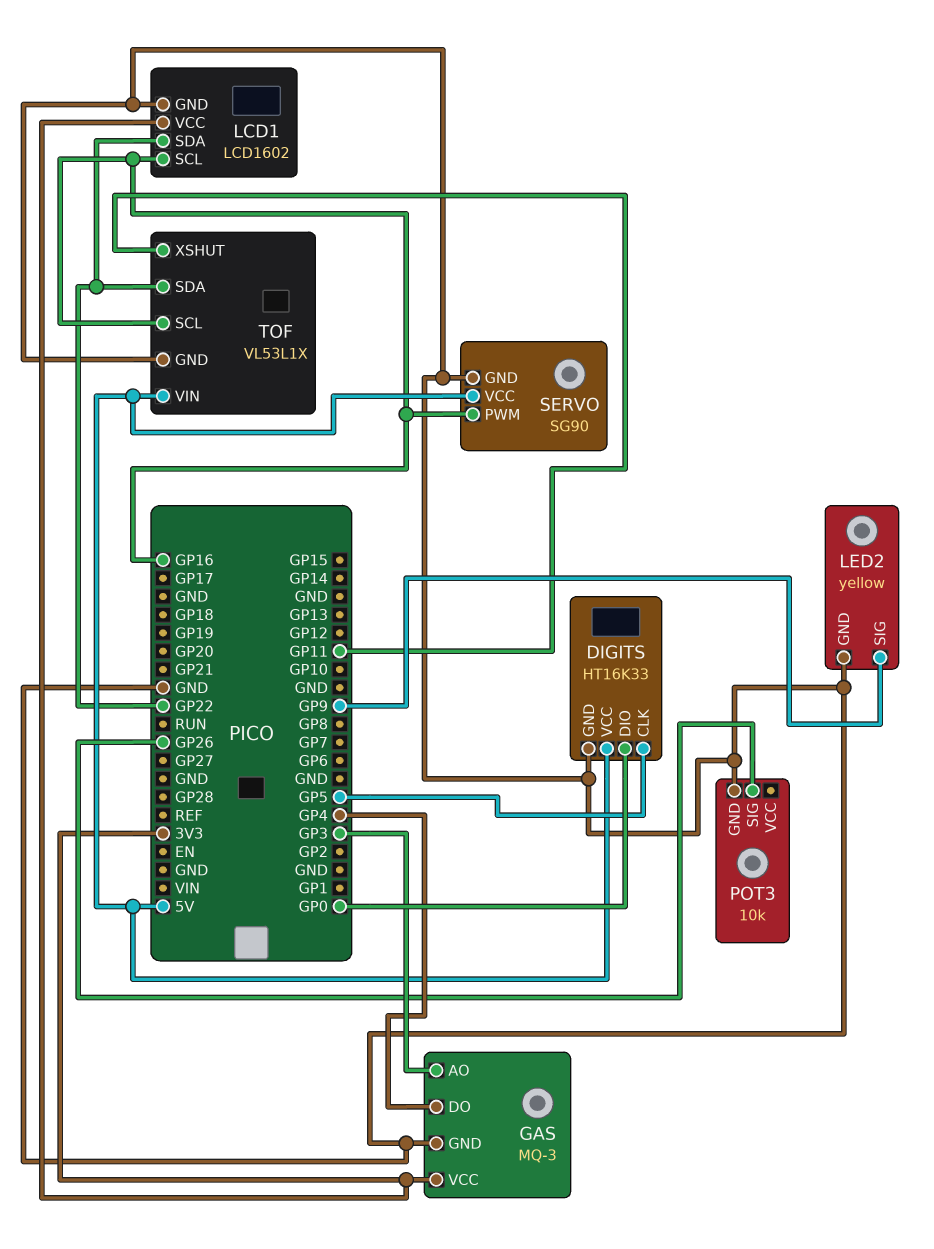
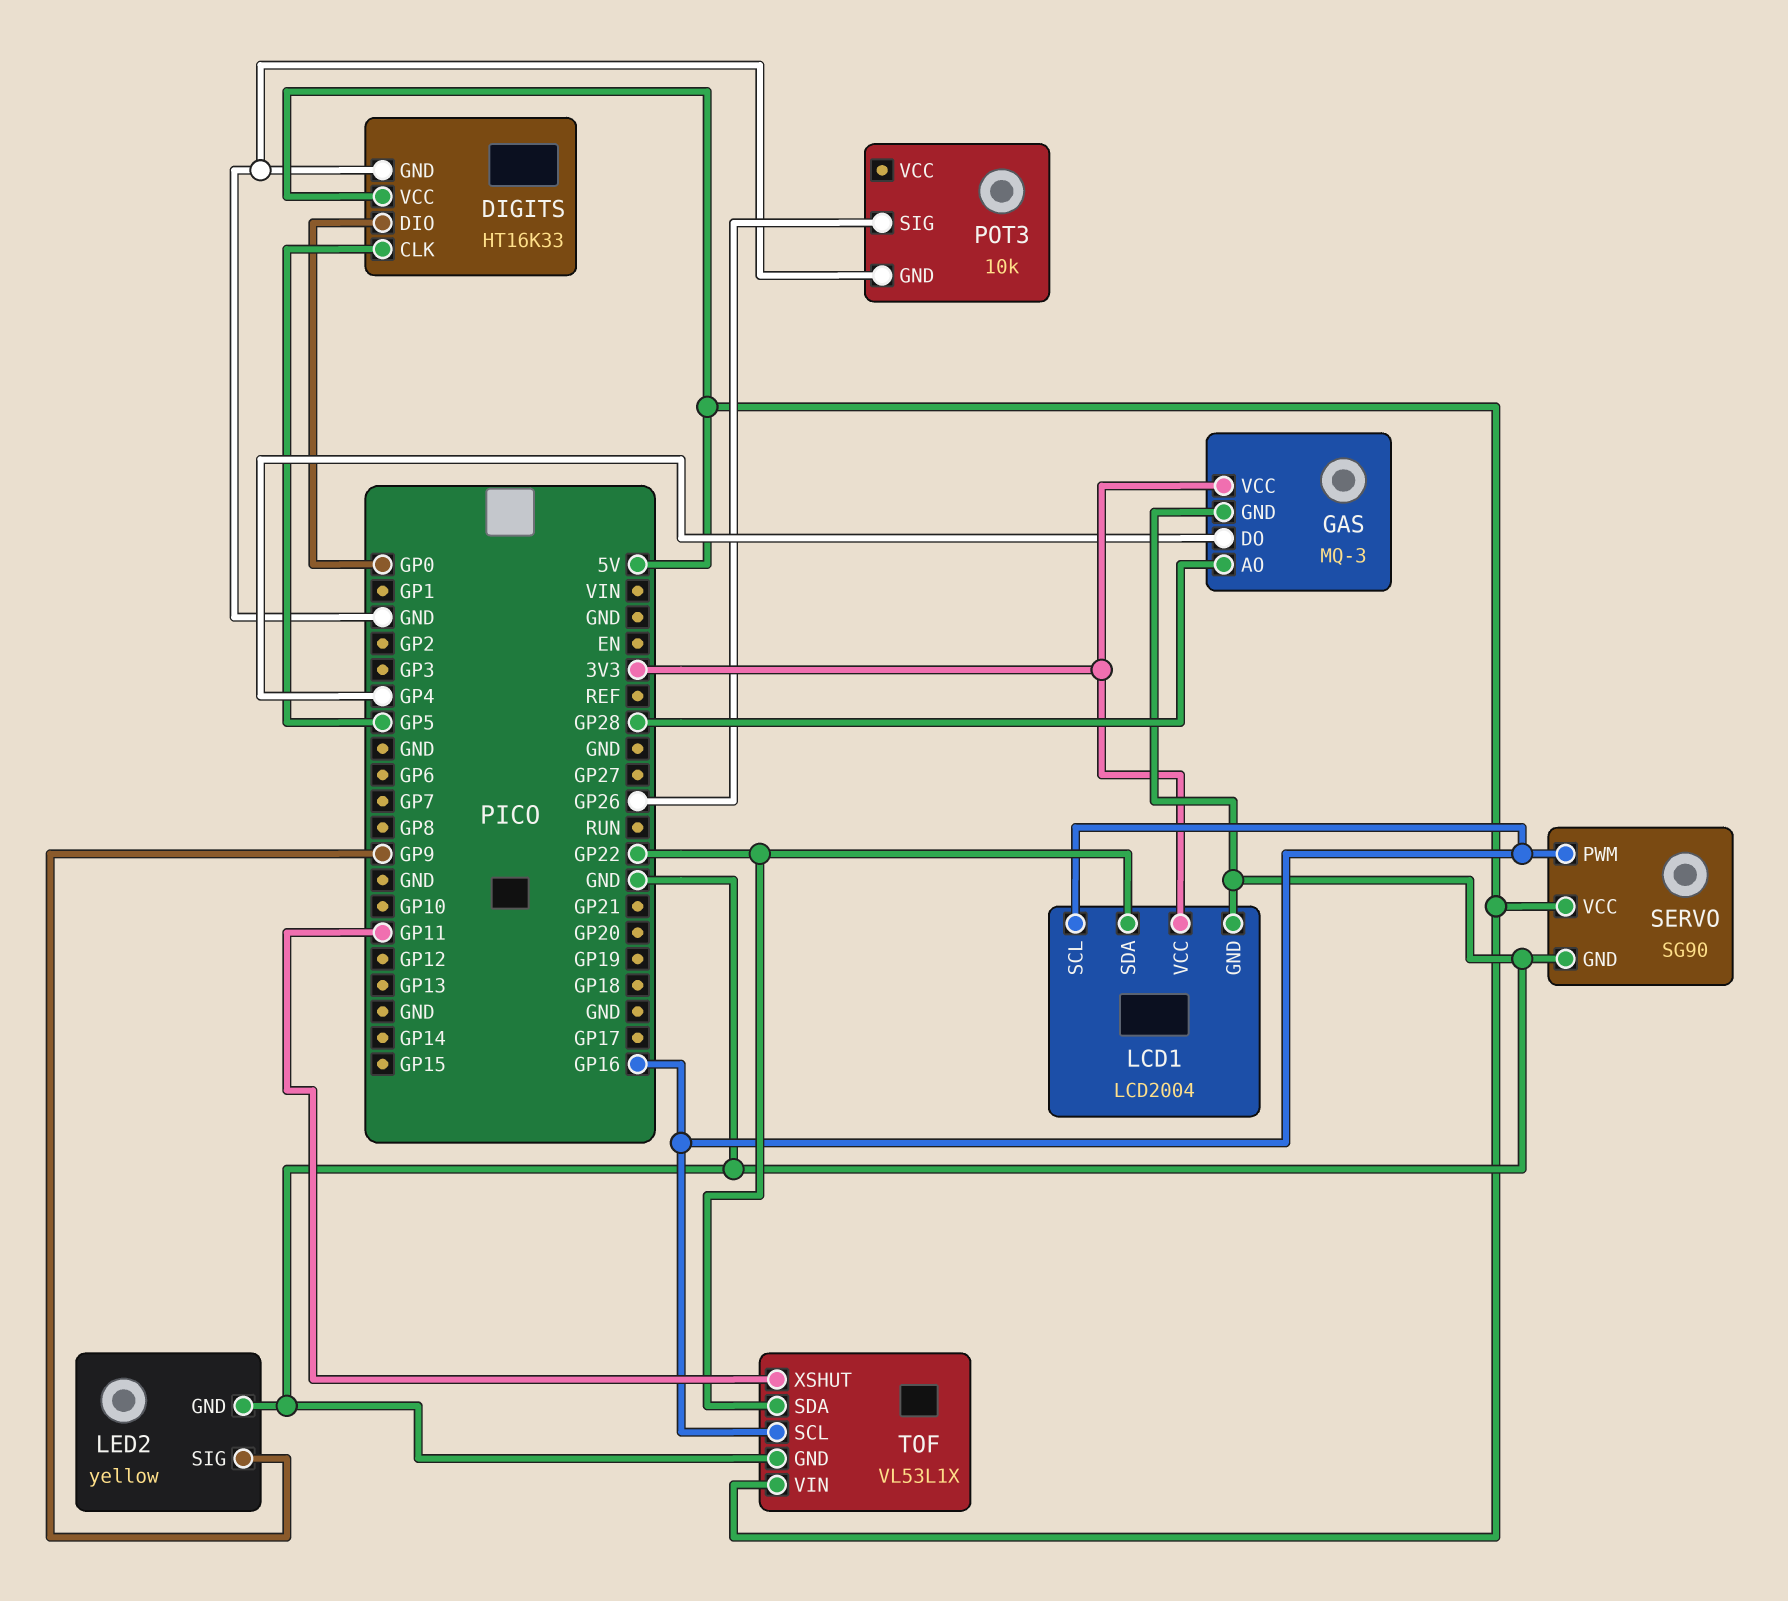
GAS pin AO: GP3 -> GP28
LCD1: LCD1602 -> LCD2004

